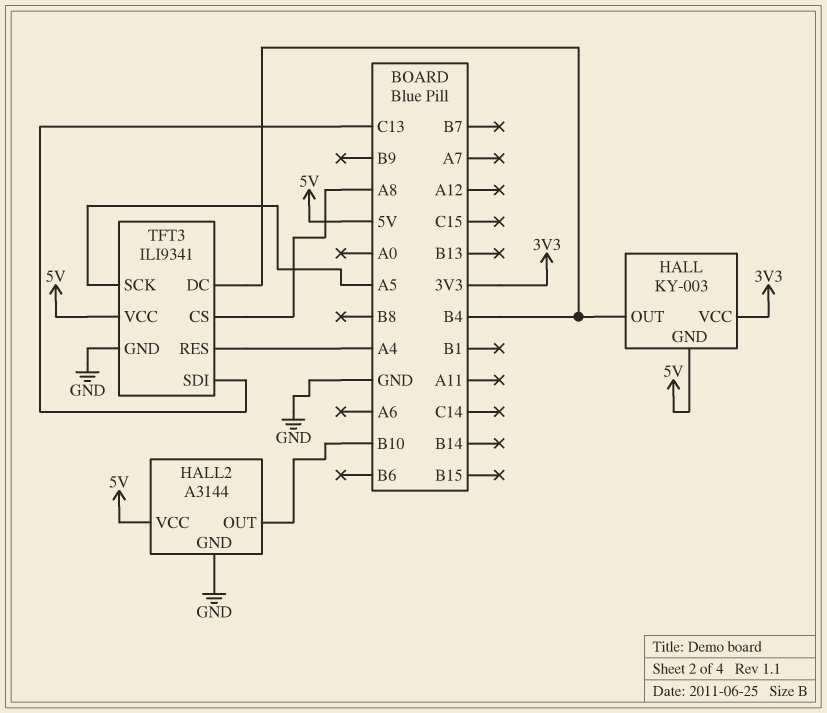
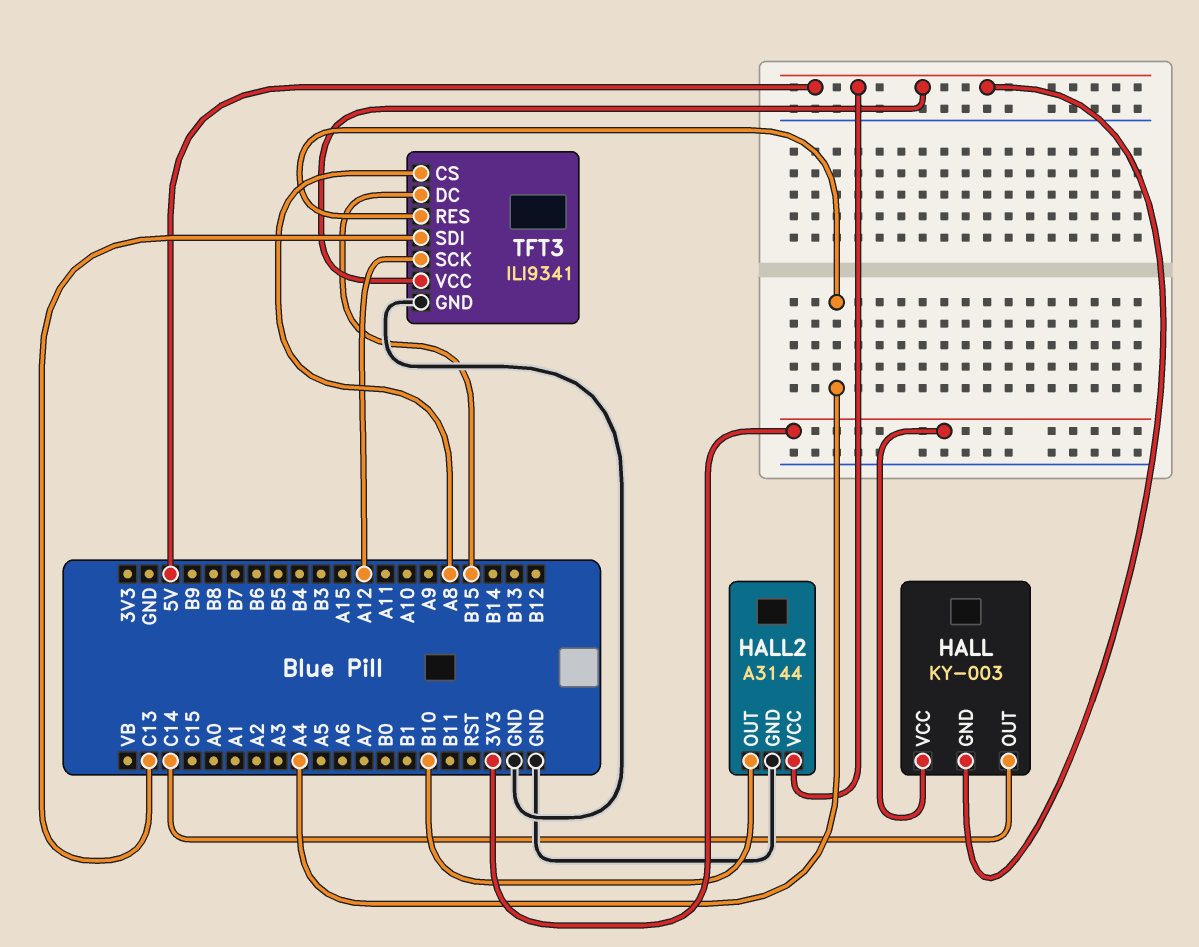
HALL pin OUT: B4 -> C14
TFT3 pin DC: B4 -> B15
TFT3 pin SCK: A5 -> A12

